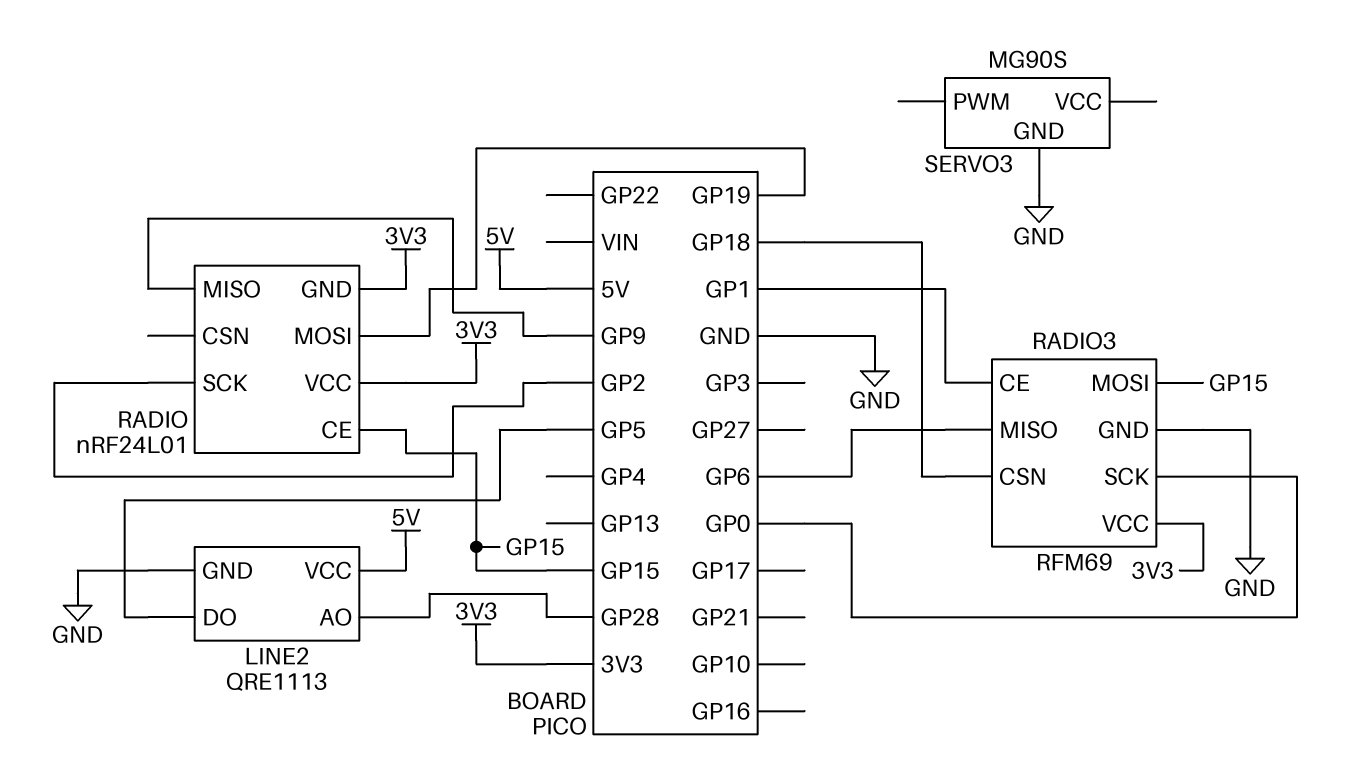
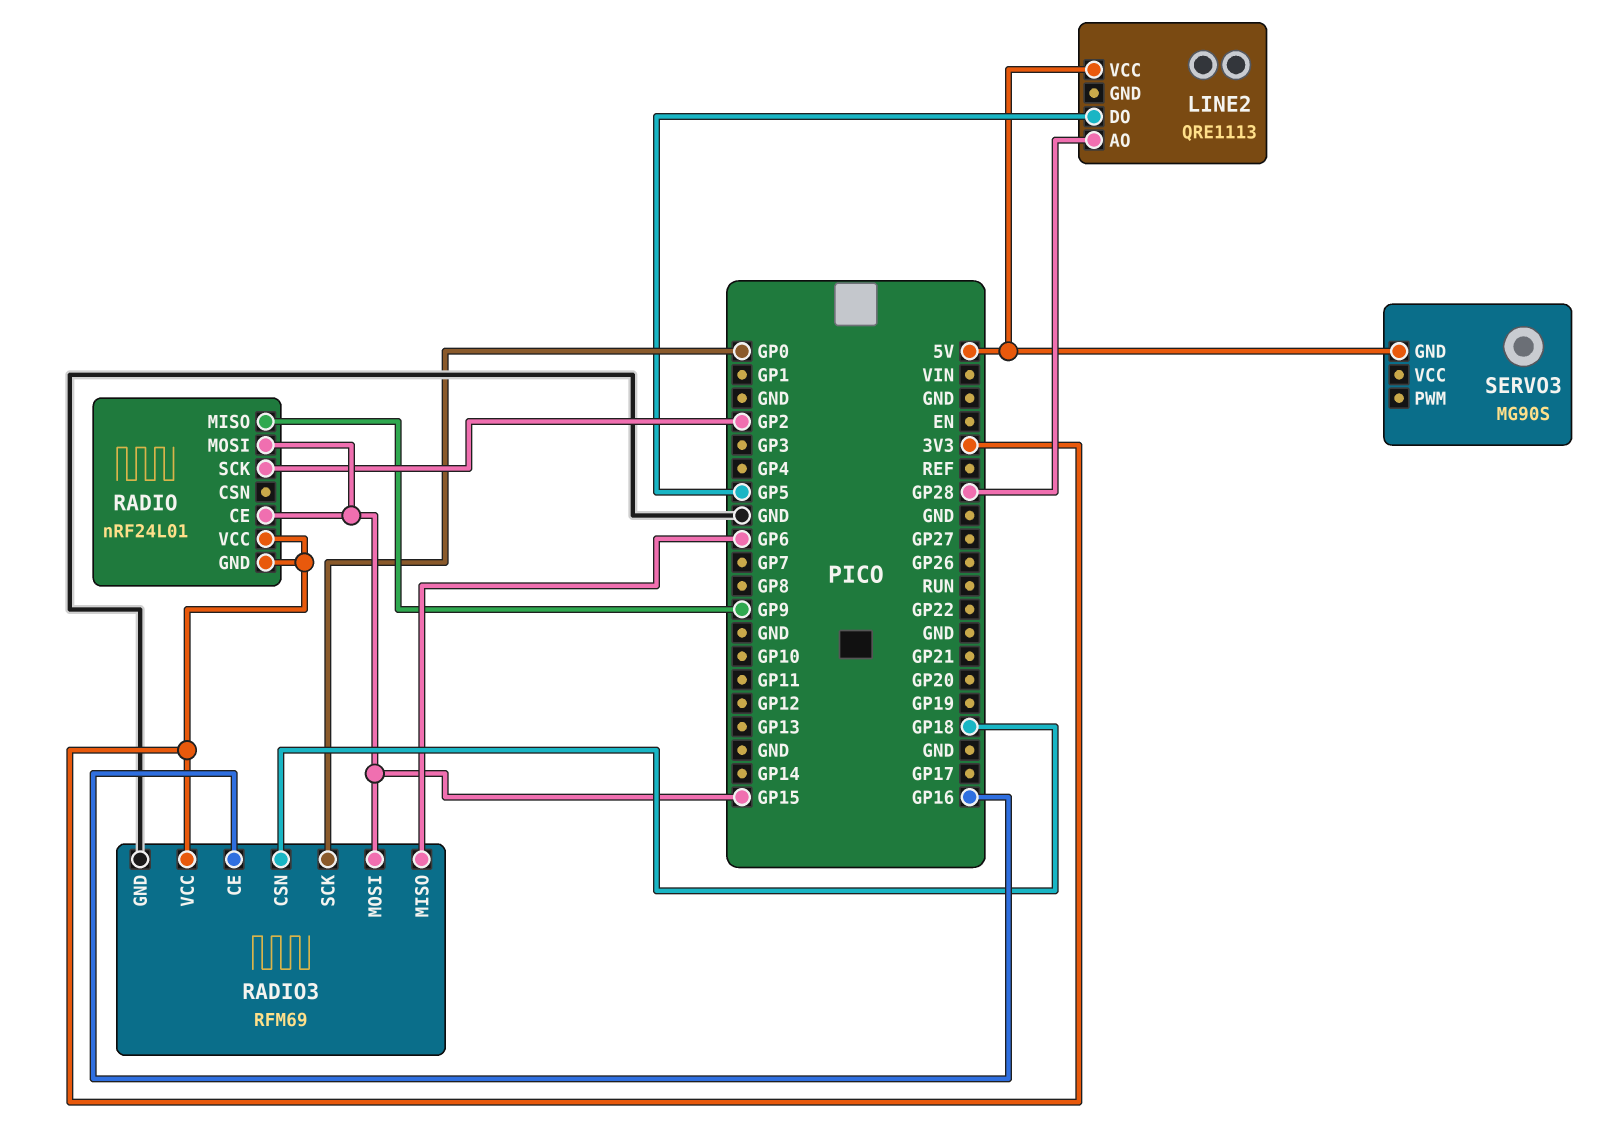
LINE2 pin GND: GND -> none
RADIO pin MOSI: GP19 -> GP15
RADIO3 pin CE: GP1 -> GP16
SERVO3 pin GND: GND -> 5V

